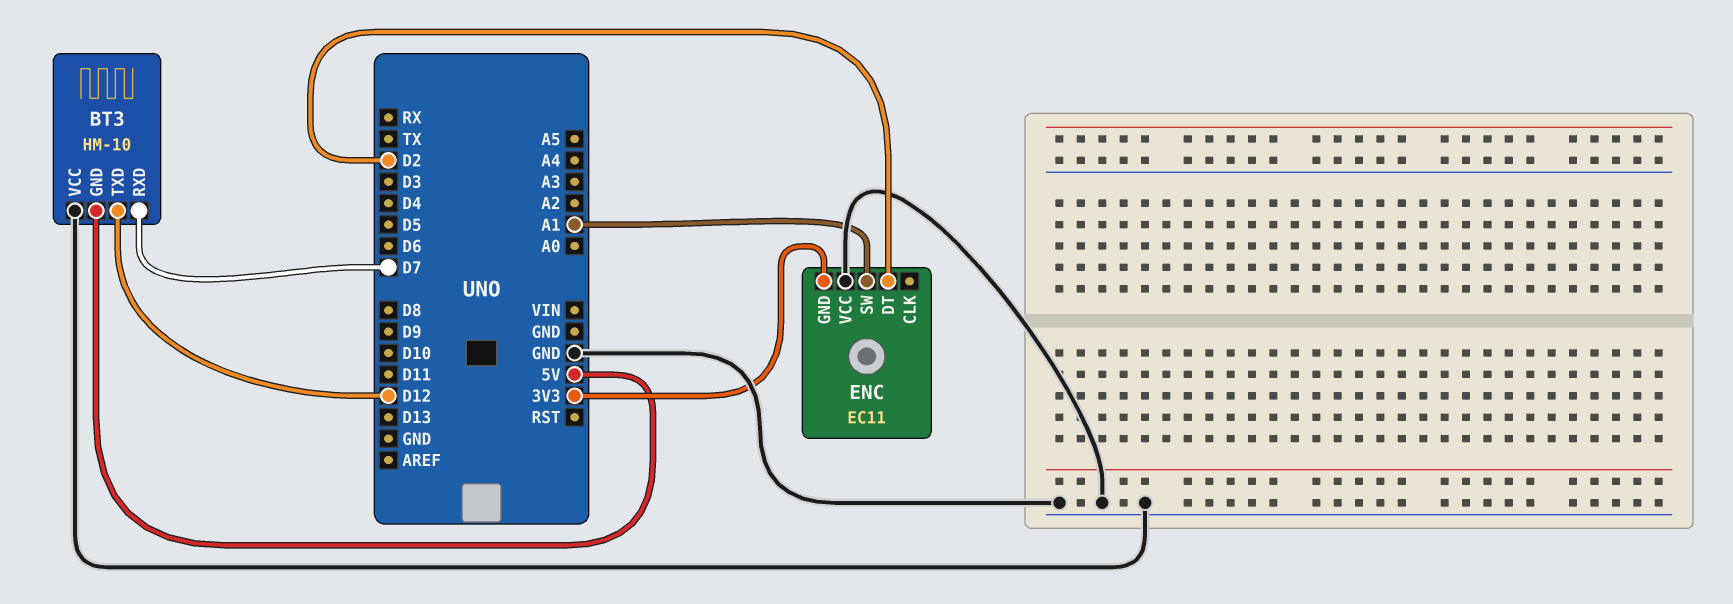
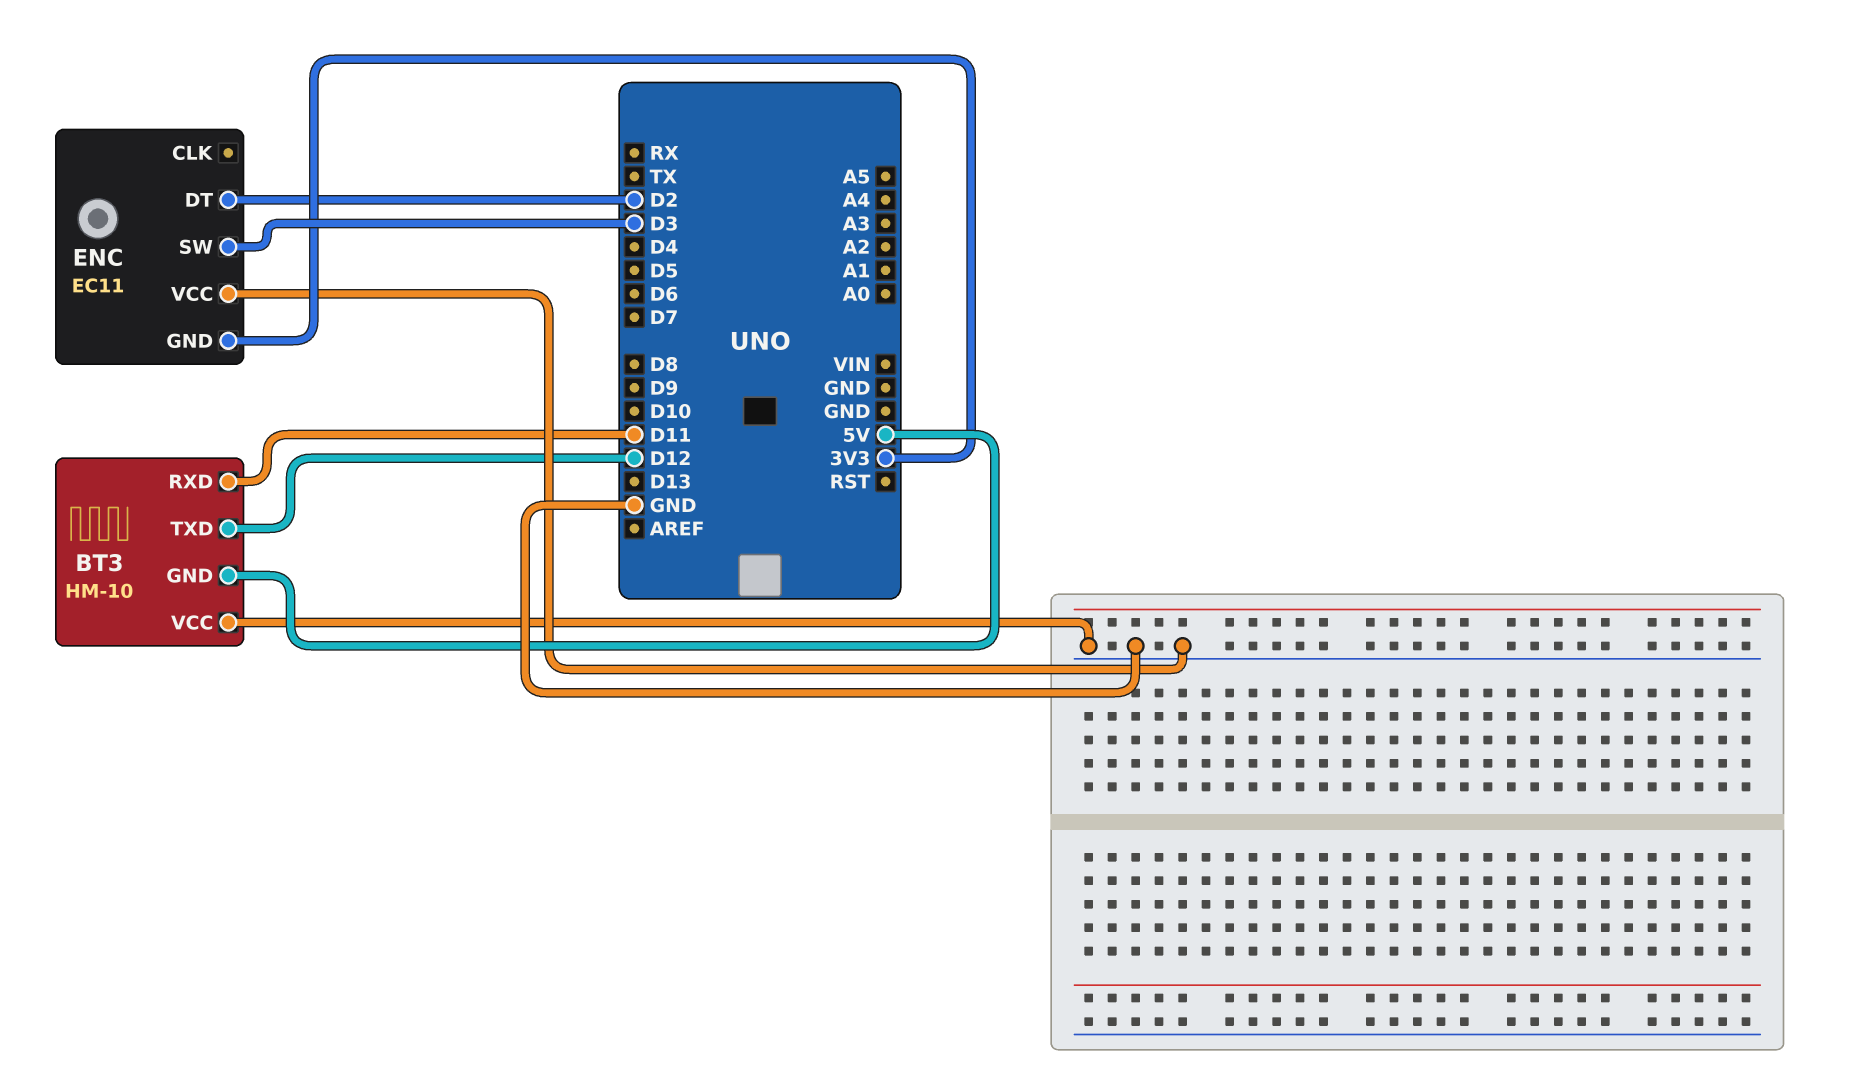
BT3 pin RXD: D7 -> D11
ENC pin SW: A1 -> D3

